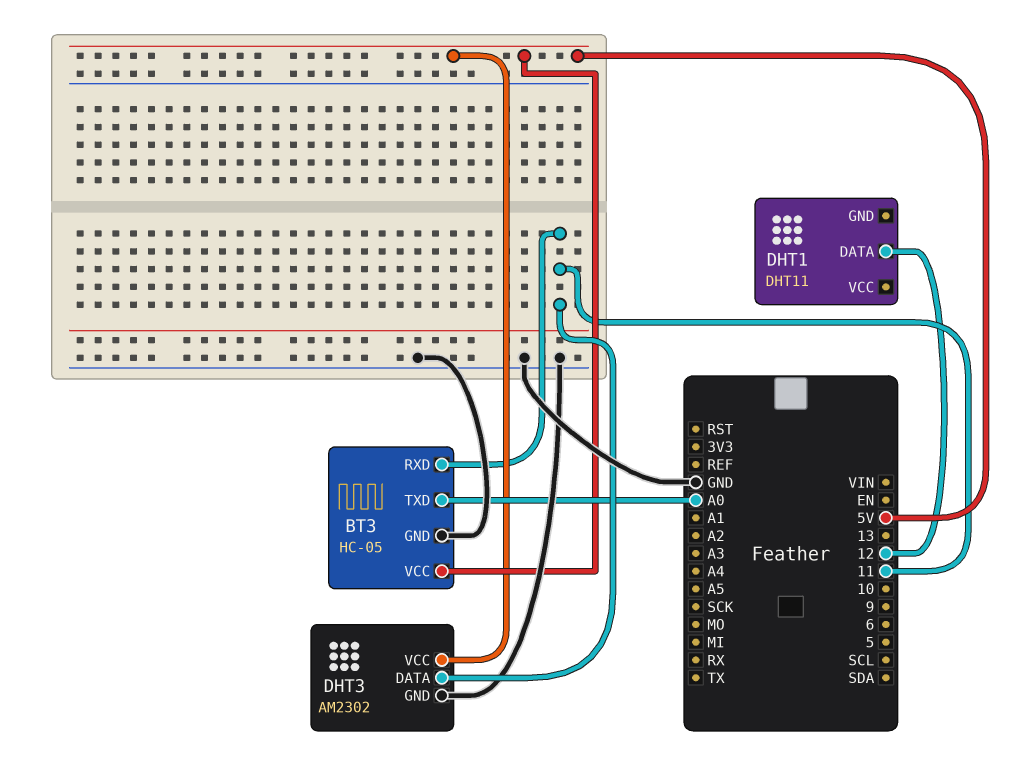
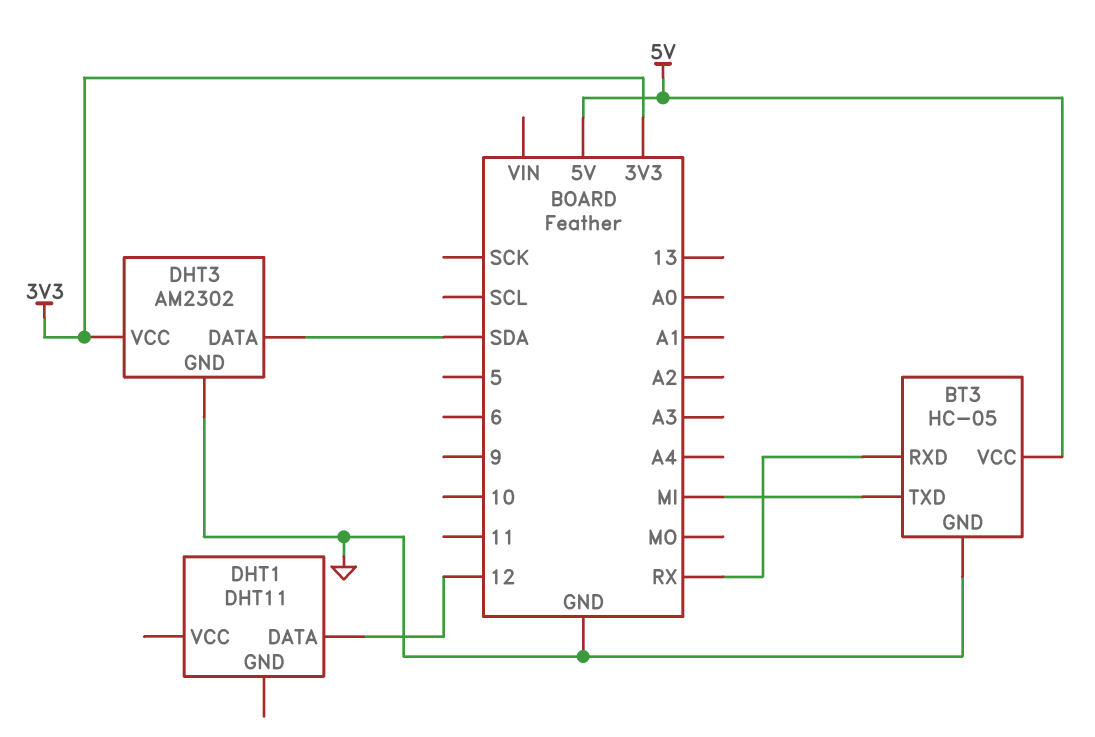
BT3 pin RXD: 11 -> RX
BT3 pin TXD: A0 -> MI
DHT3 pin DATA: 11 -> SDA
DHT3 pin VCC: 5V -> 3V3

